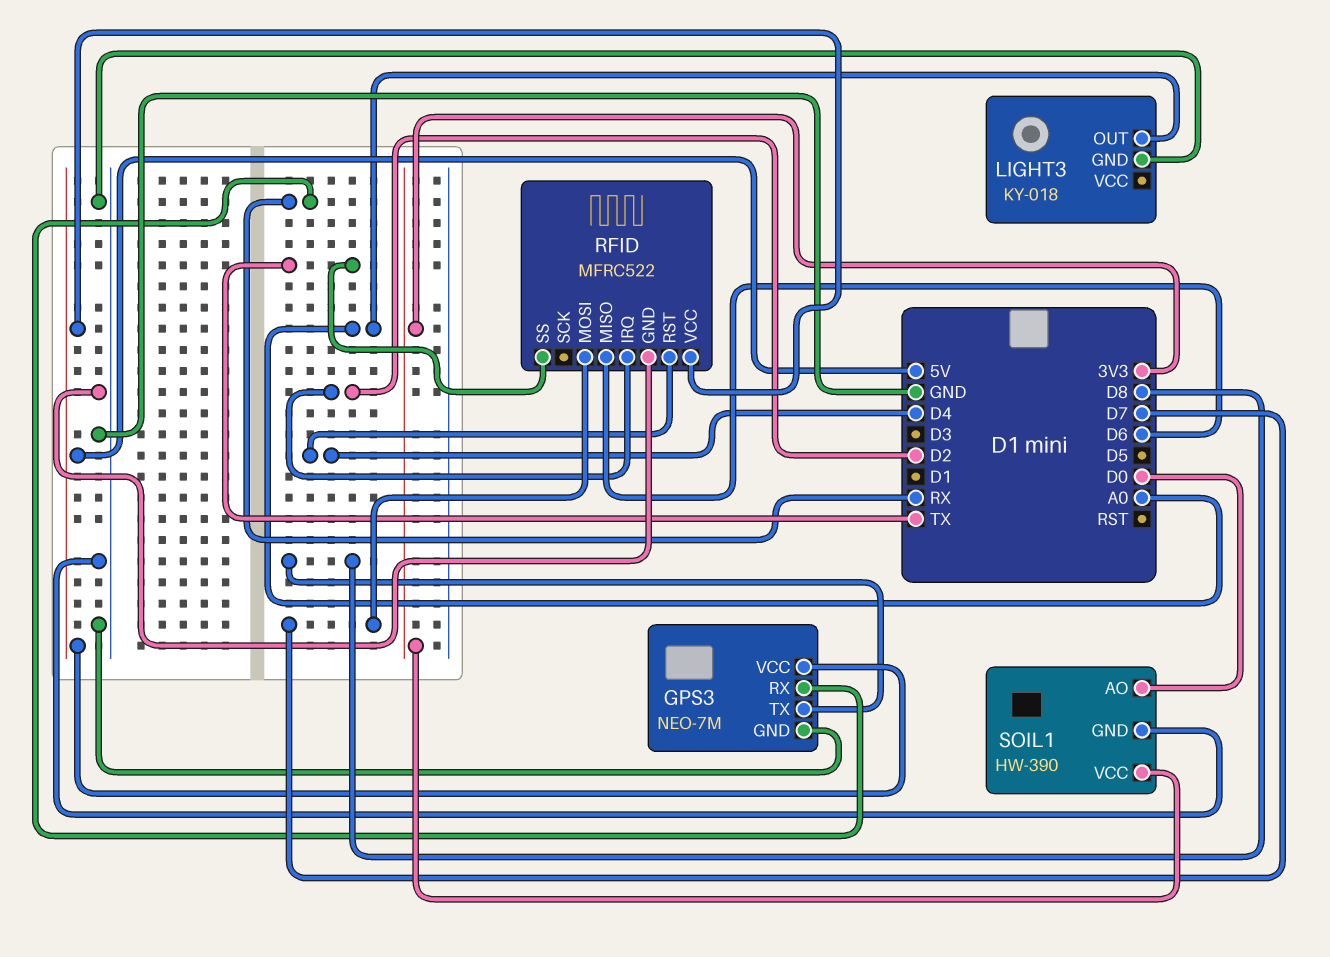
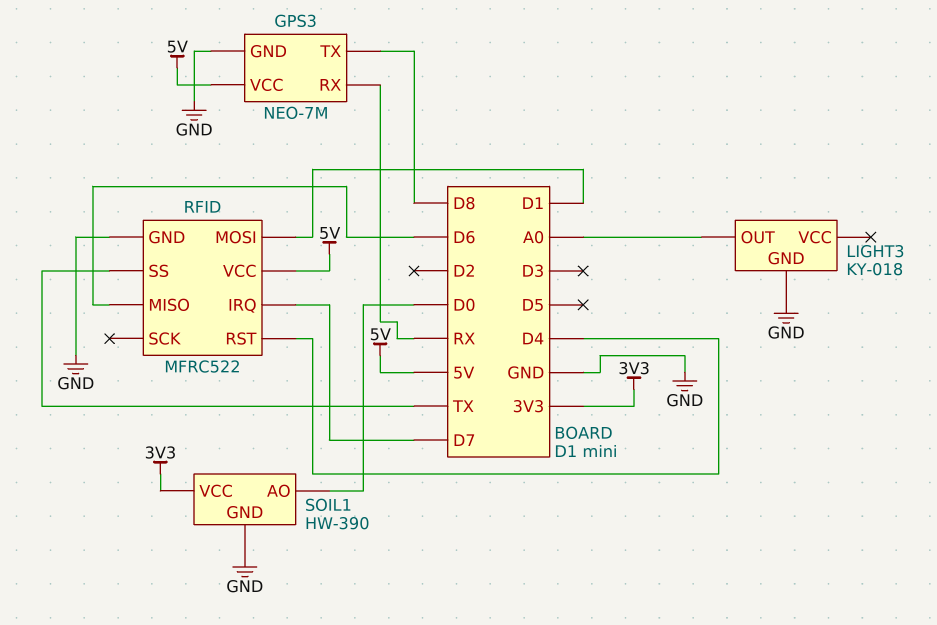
RFID pin IRQ: D2 -> D7
RFID pin MOSI: D7 -> D1

